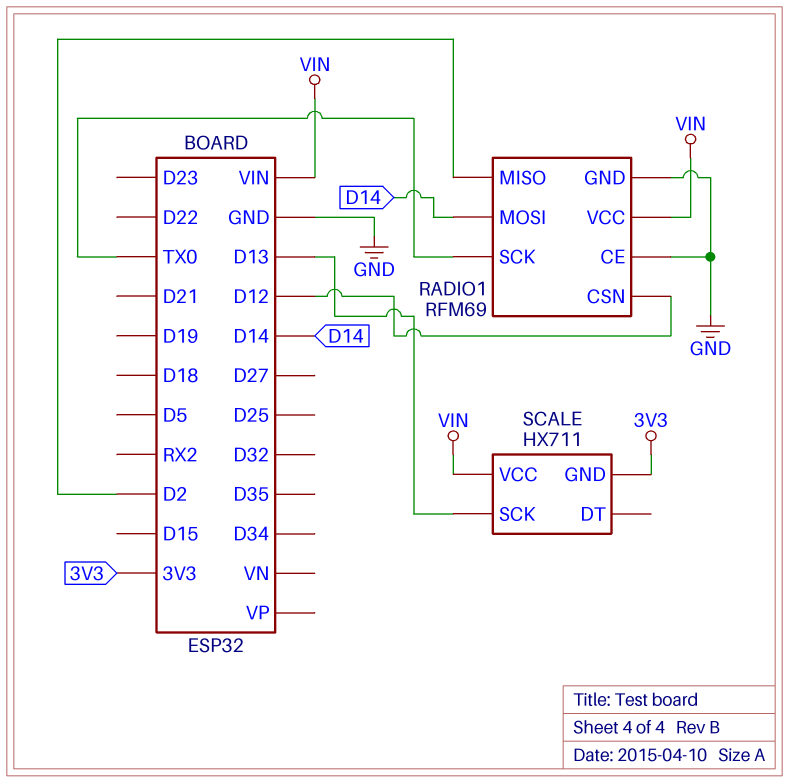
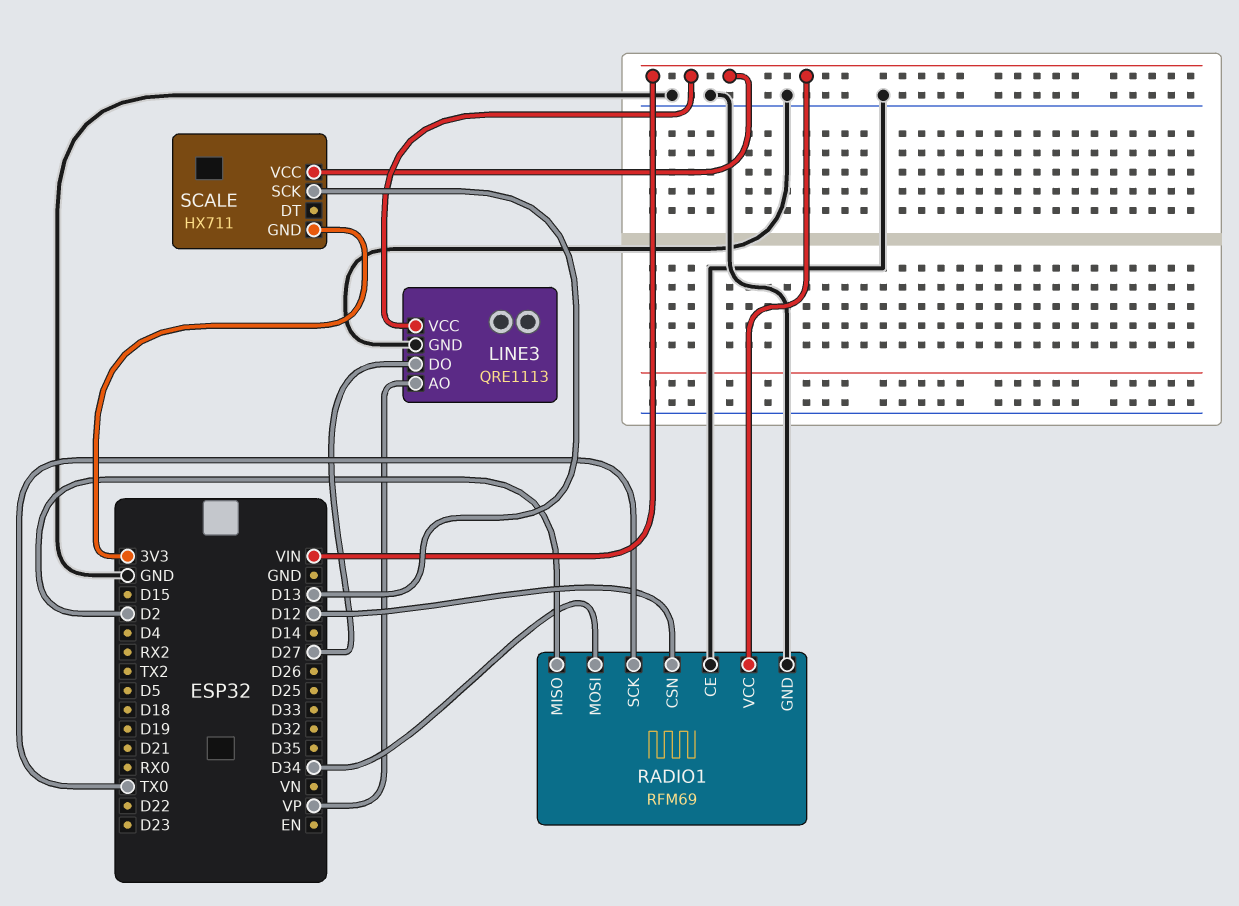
LINE3: none -> QRE1113
LINE3 pin AO: none -> VP
LINE3 pin DO: none -> D27
LINE3 pin GND: none -> GND
LINE3 pin VCC: none -> VIN
RADIO1 pin MOSI: D14 -> D34

